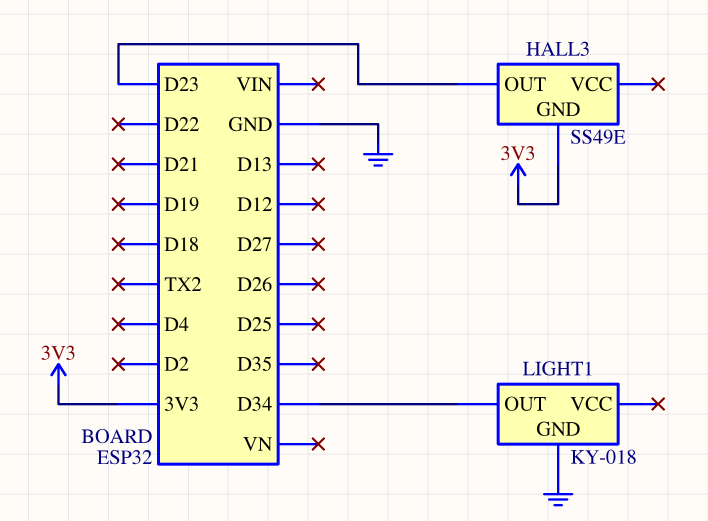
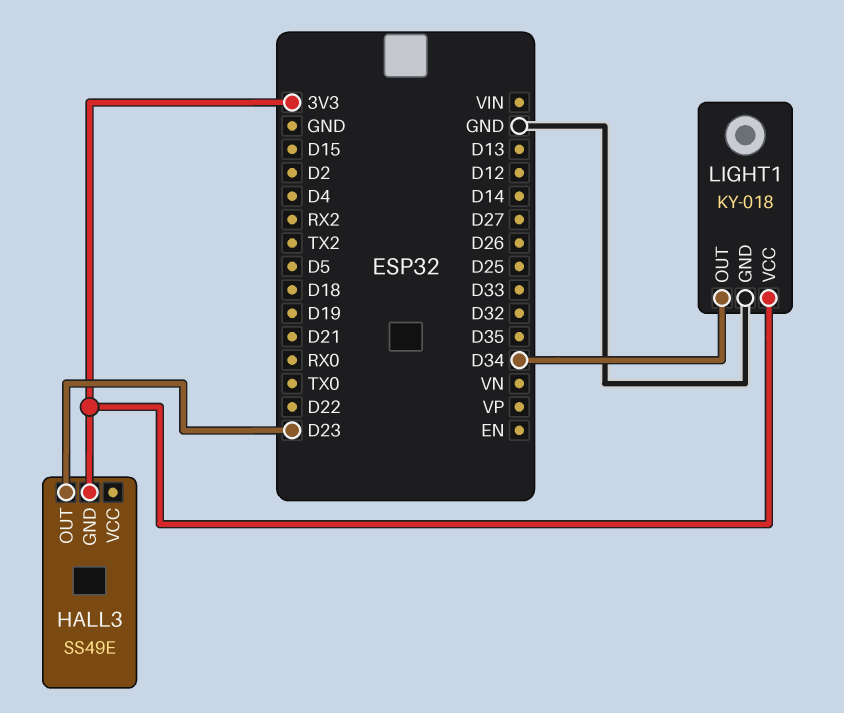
LIGHT1 pin VCC: none -> 3V3

